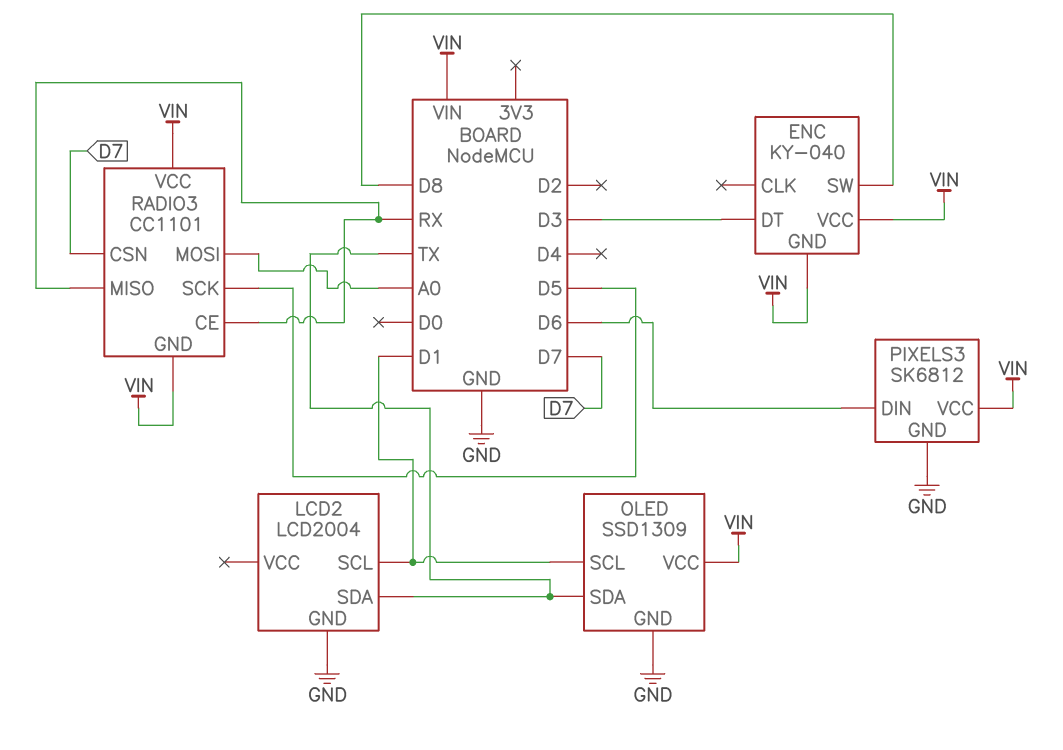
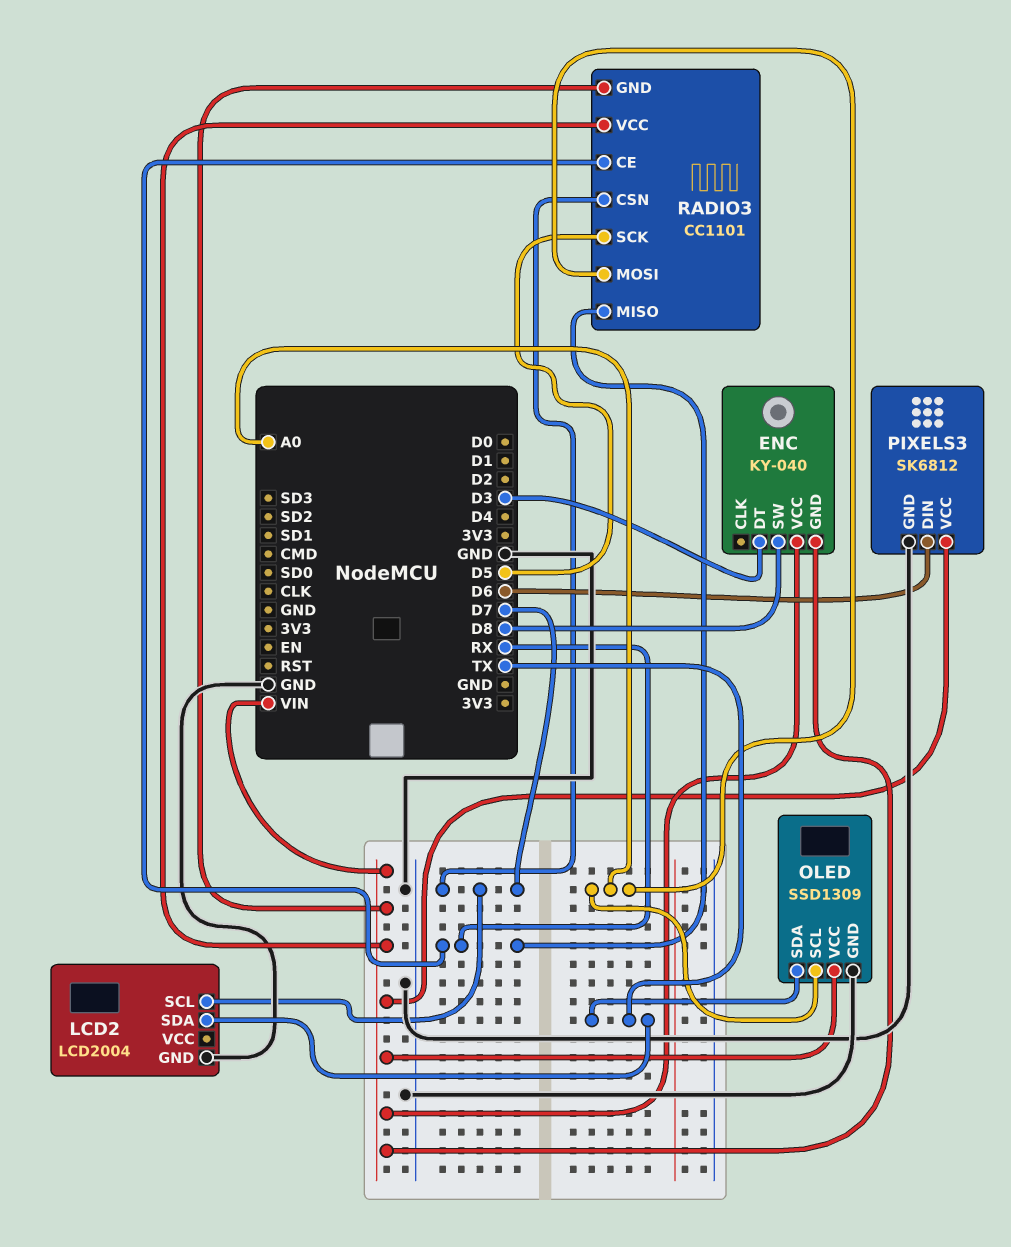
LCD2 pin SCL: D1 -> D7
OLED pin SCL: D1 -> A0

